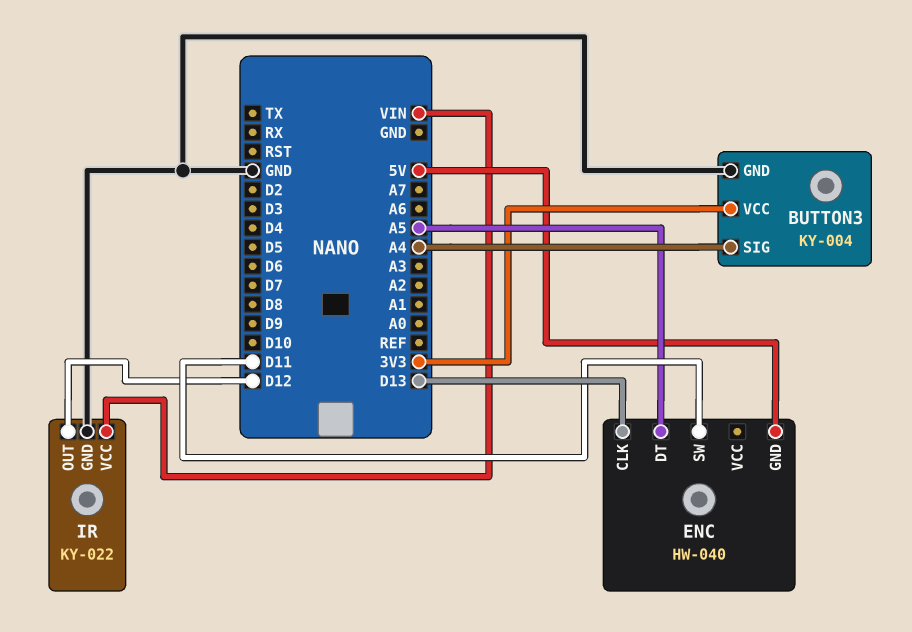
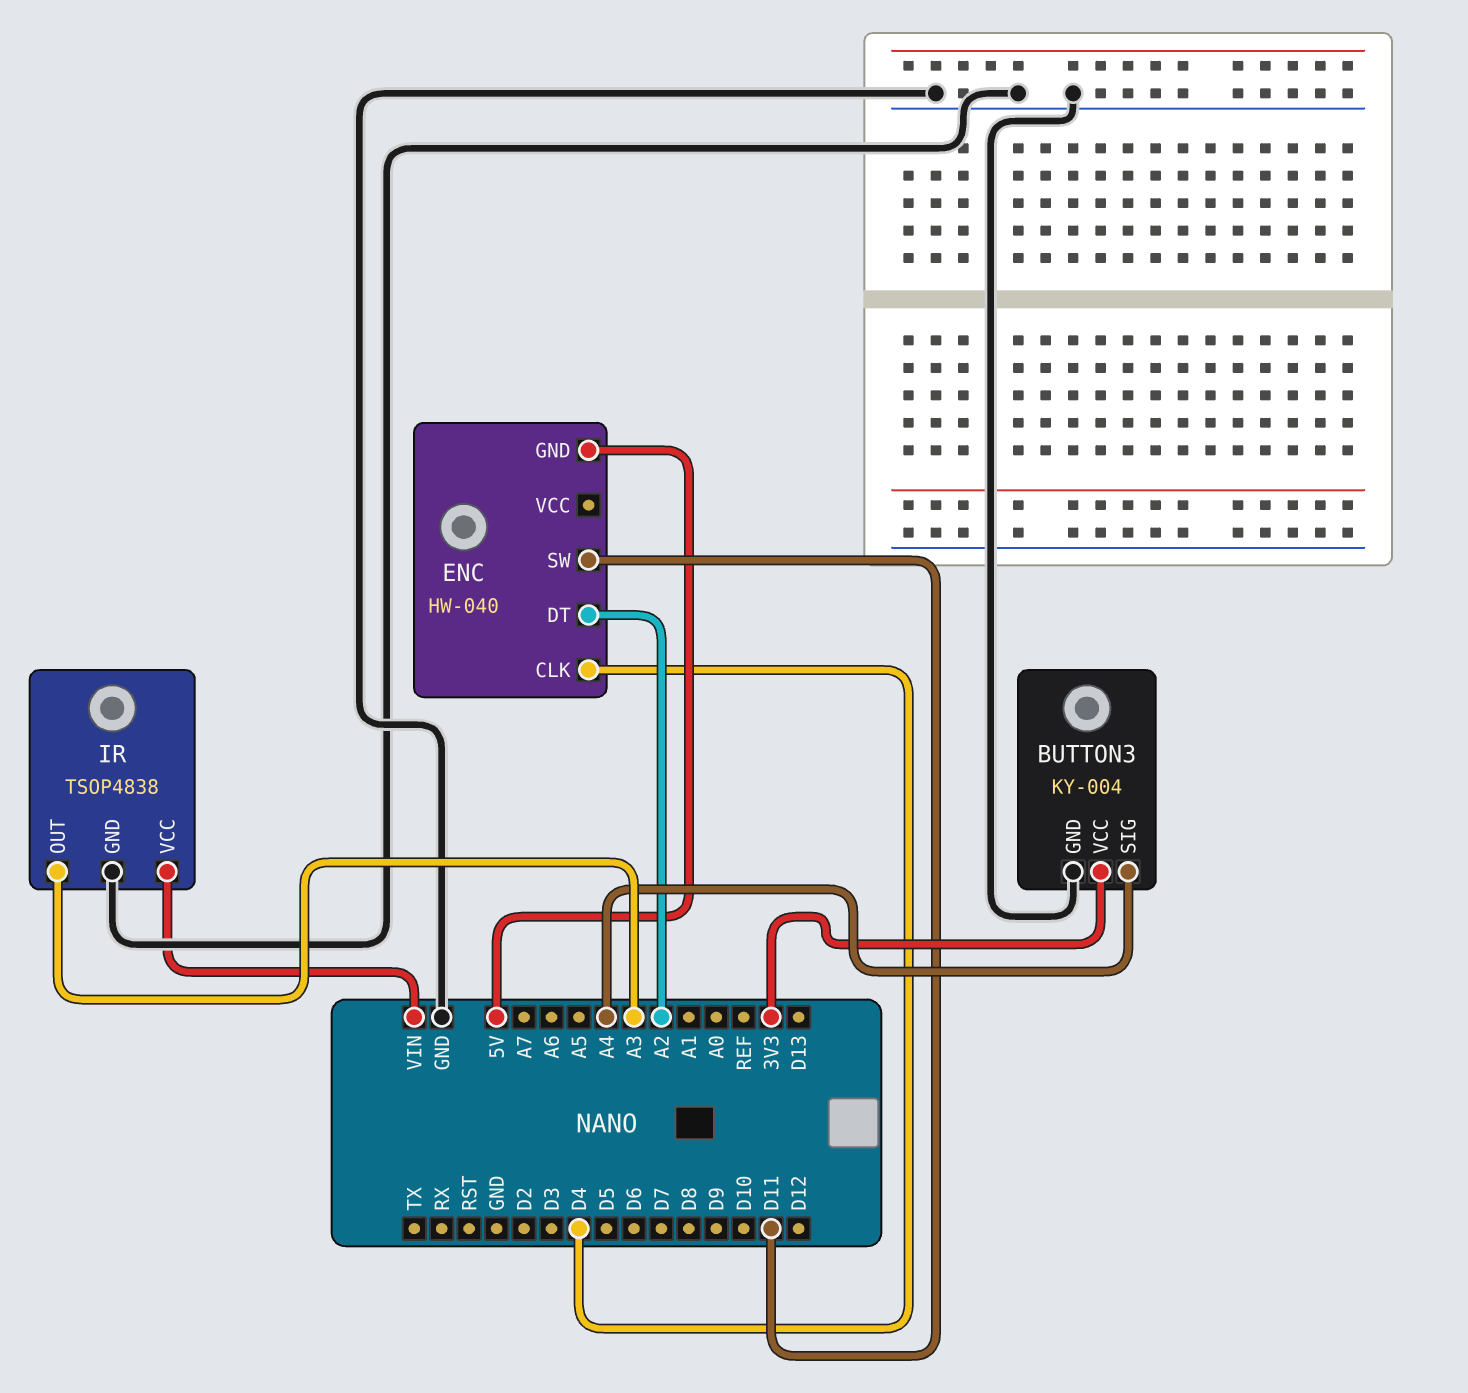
ENC pin CLK: D13 -> D4
ENC pin DT: A5 -> A2
IR: KY-022 -> TSOP4838
IR pin OUT: D12 -> A3

